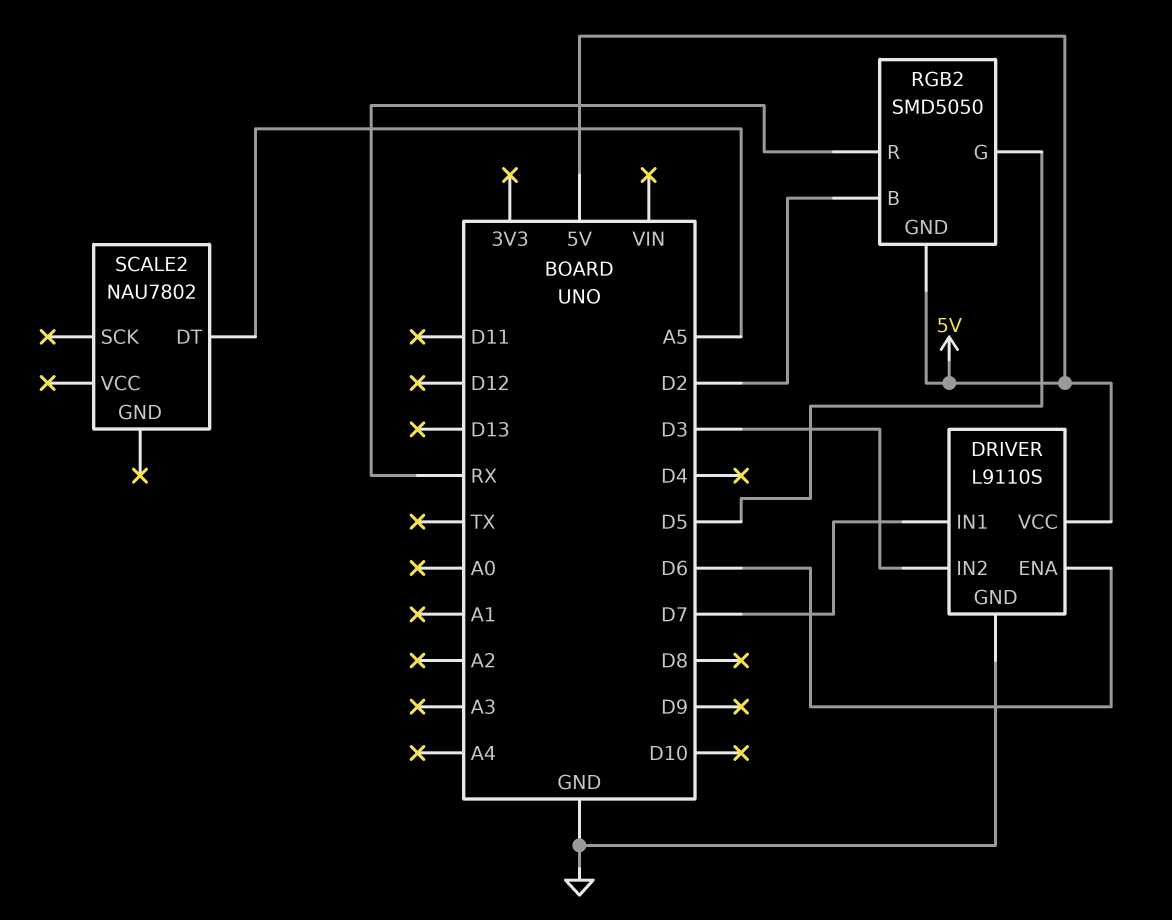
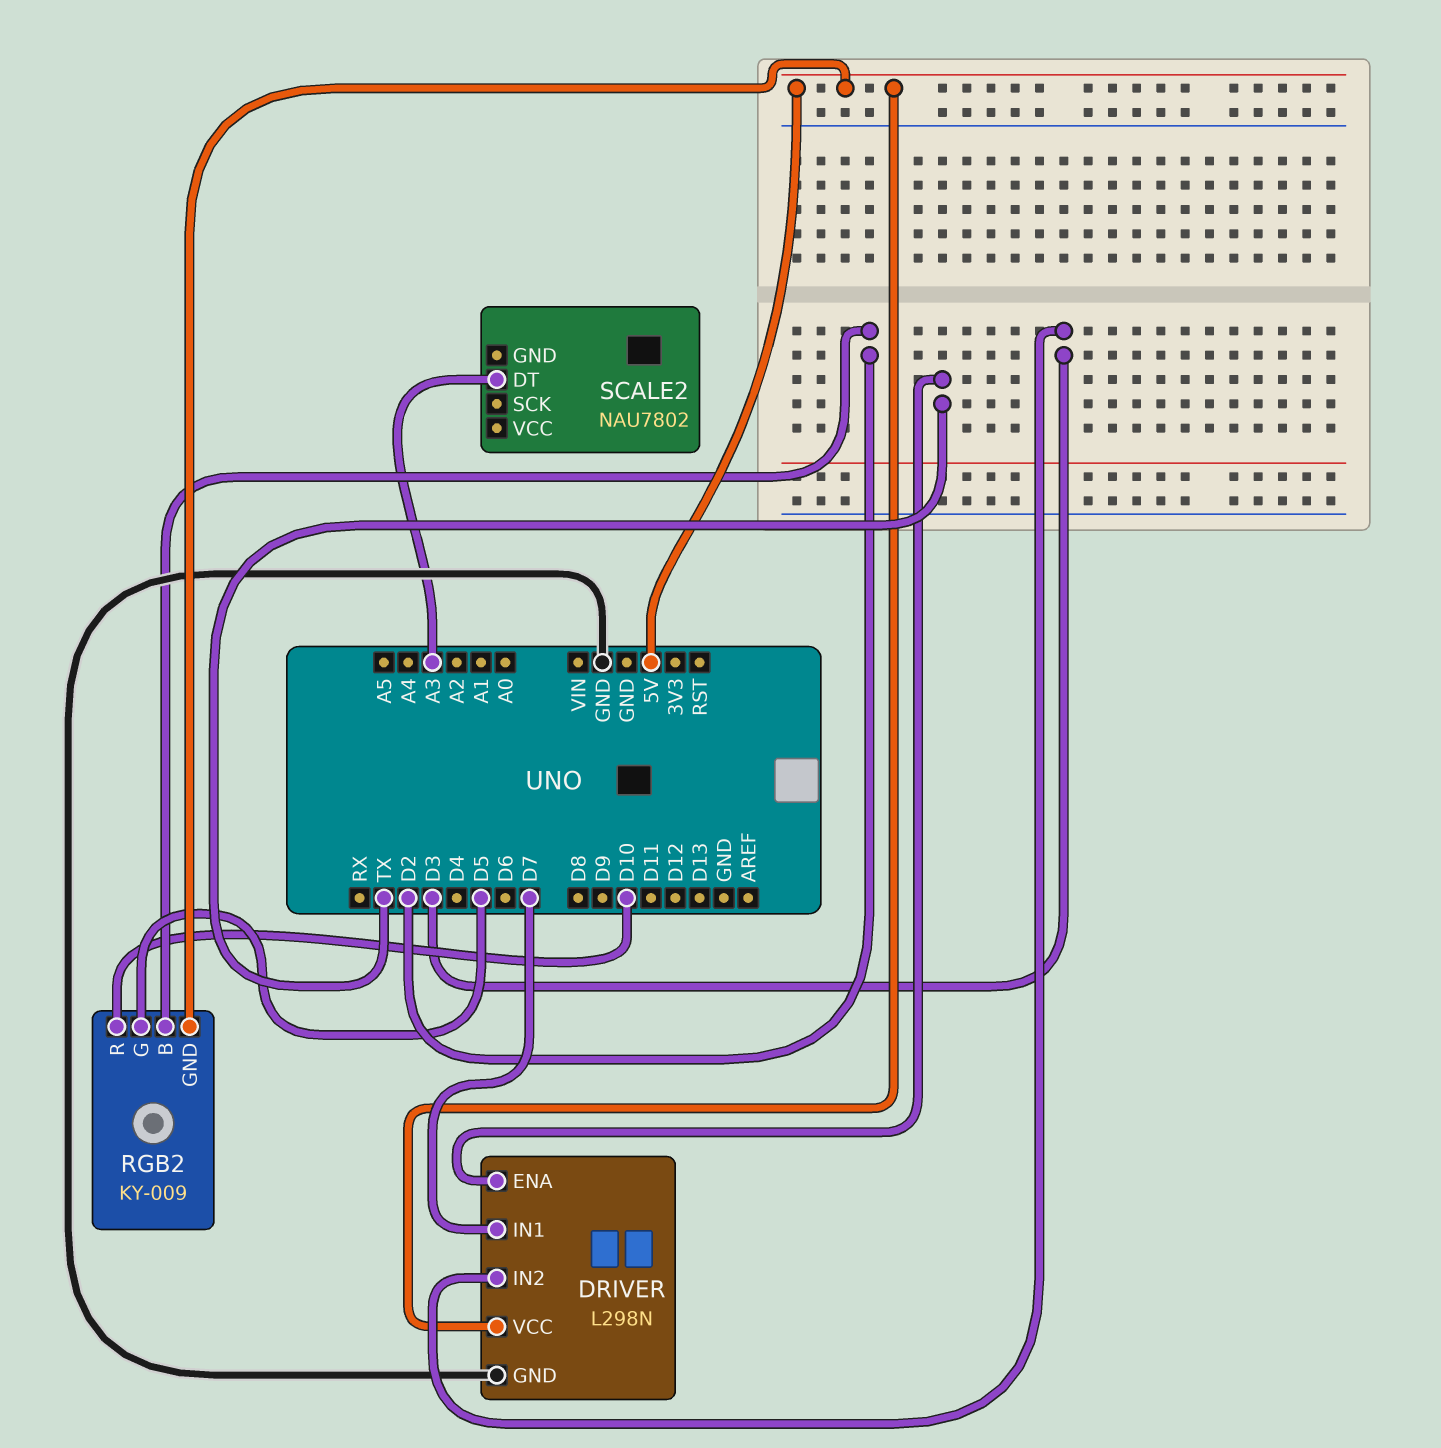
DRIVER: L9110S -> L298N
DRIVER pin ENA: D6 -> TX
RGB2: SMD5050 -> KY-009
RGB2 pin R: RX -> D10
SCALE2 pin DT: A5 -> A3

